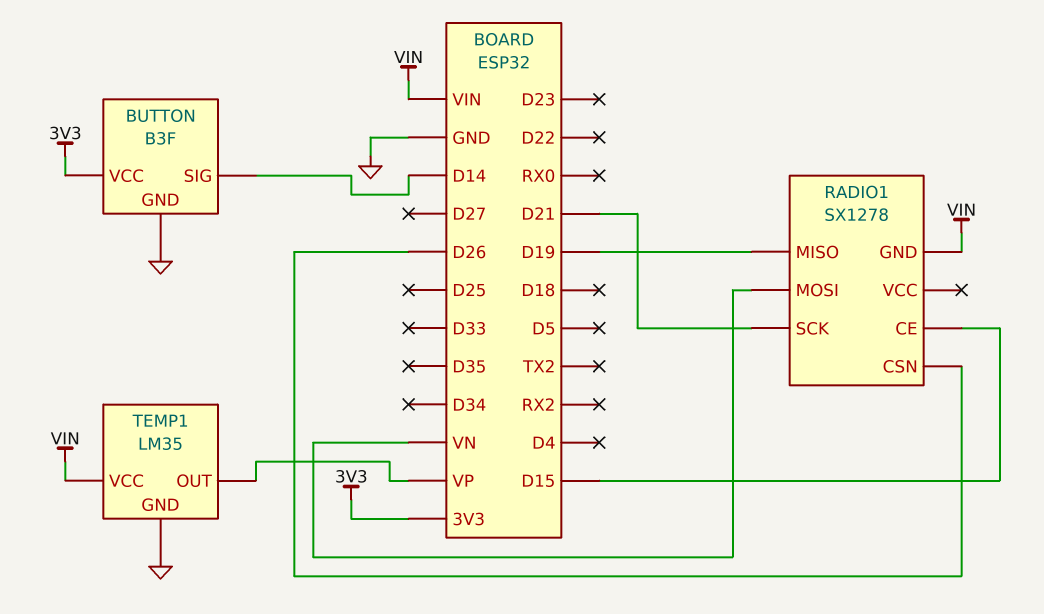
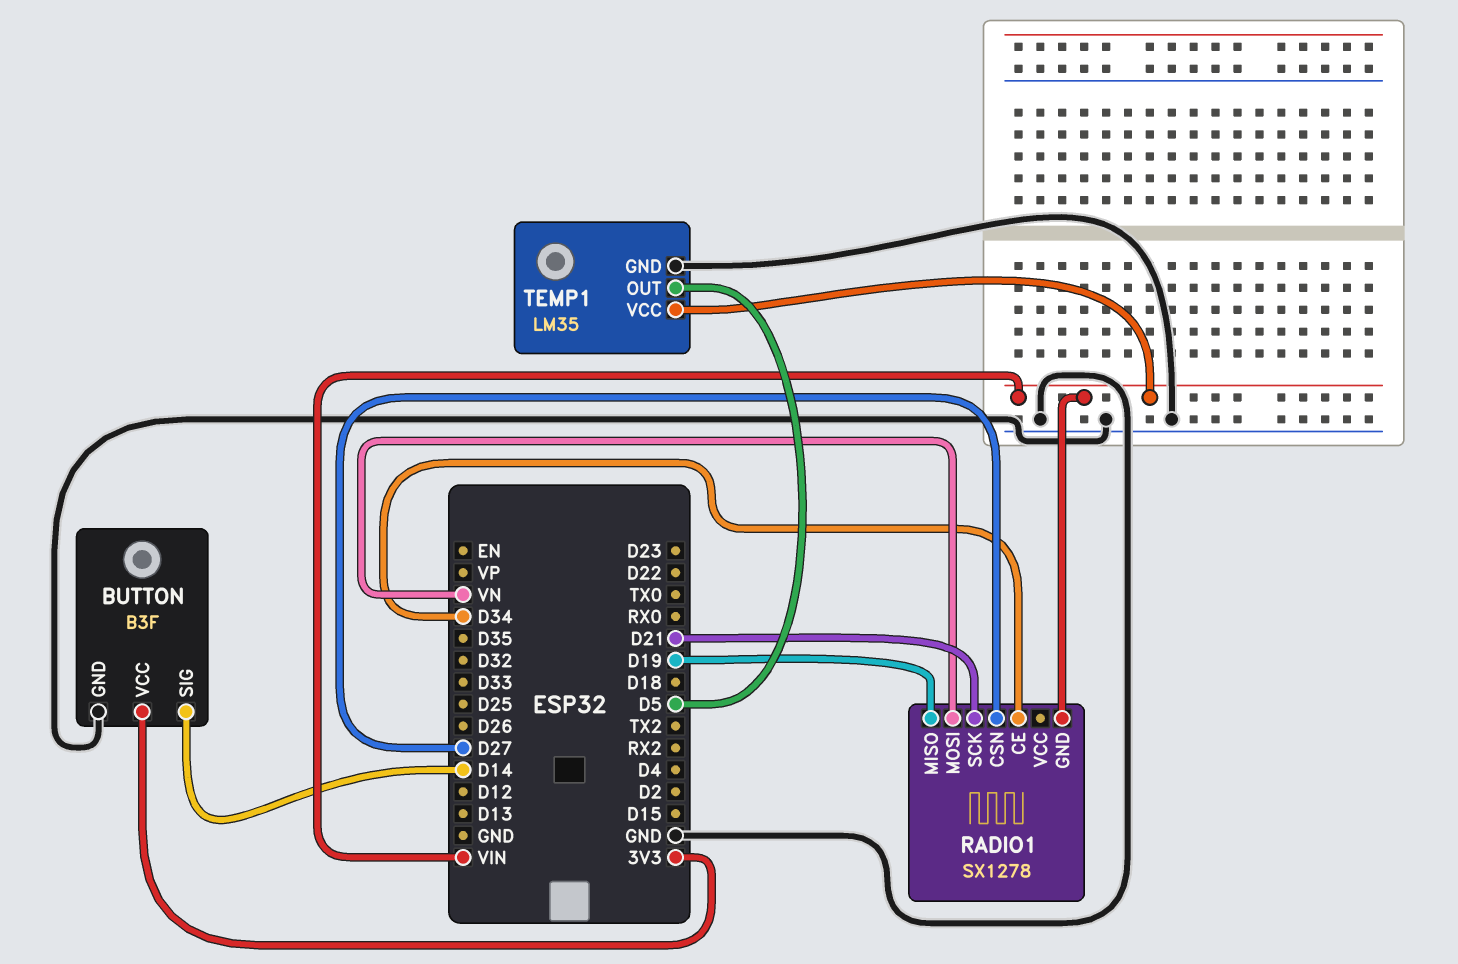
RADIO1 pin CE: D15 -> D34
RADIO1 pin CSN: D26 -> D27
TEMP1 pin OUT: VP -> D5

